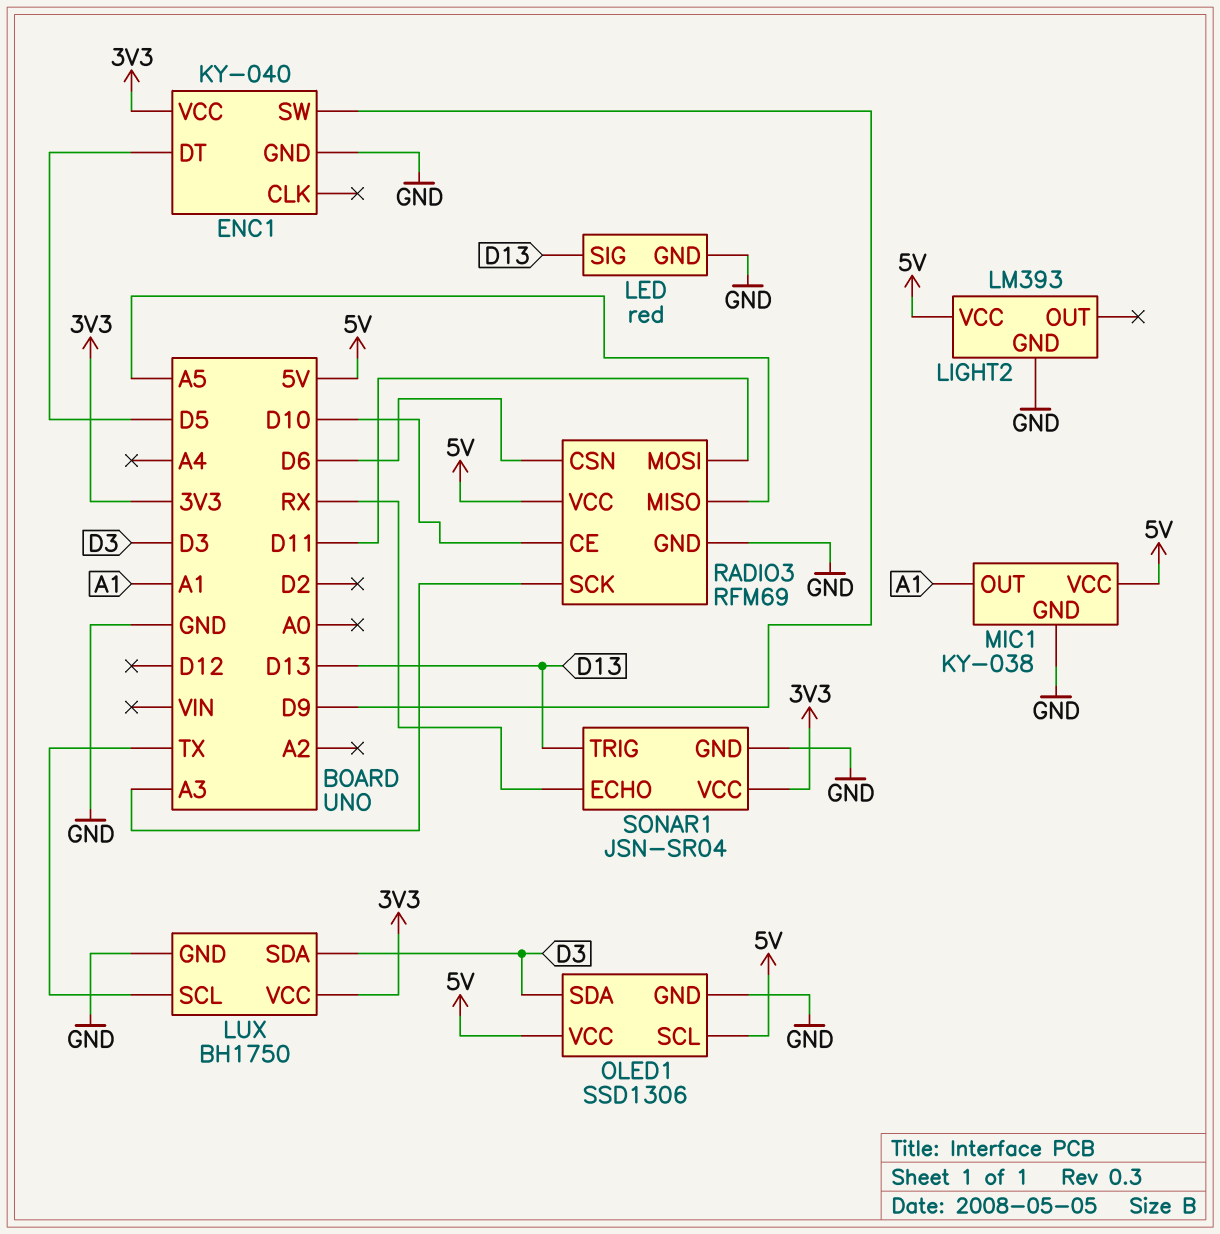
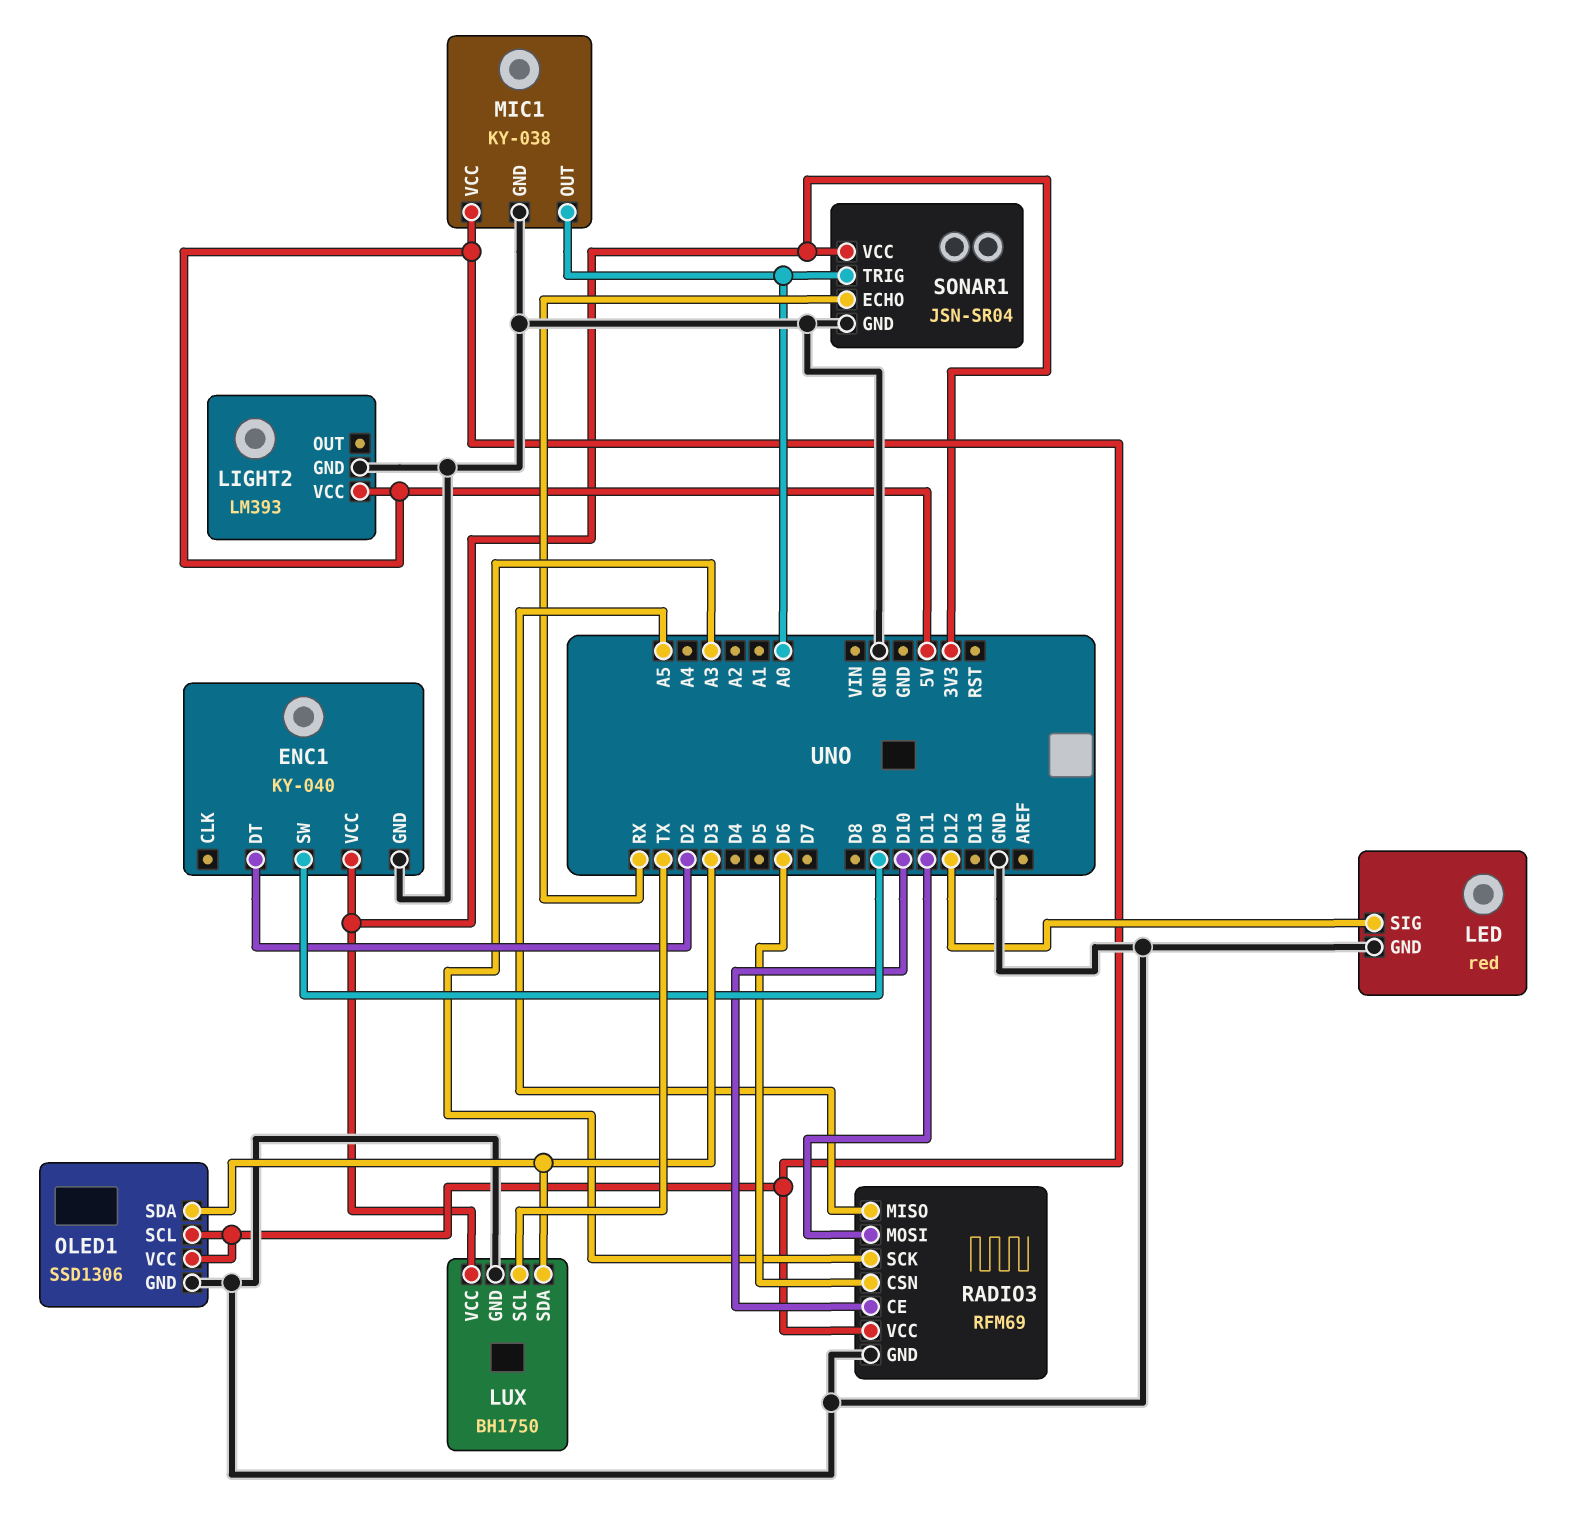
ENC1 pin DT: D5 -> D2
LED pin SIG: D13 -> D12
MIC1 pin OUT: A1 -> A0
SONAR1 pin TRIG: D13 -> A0

